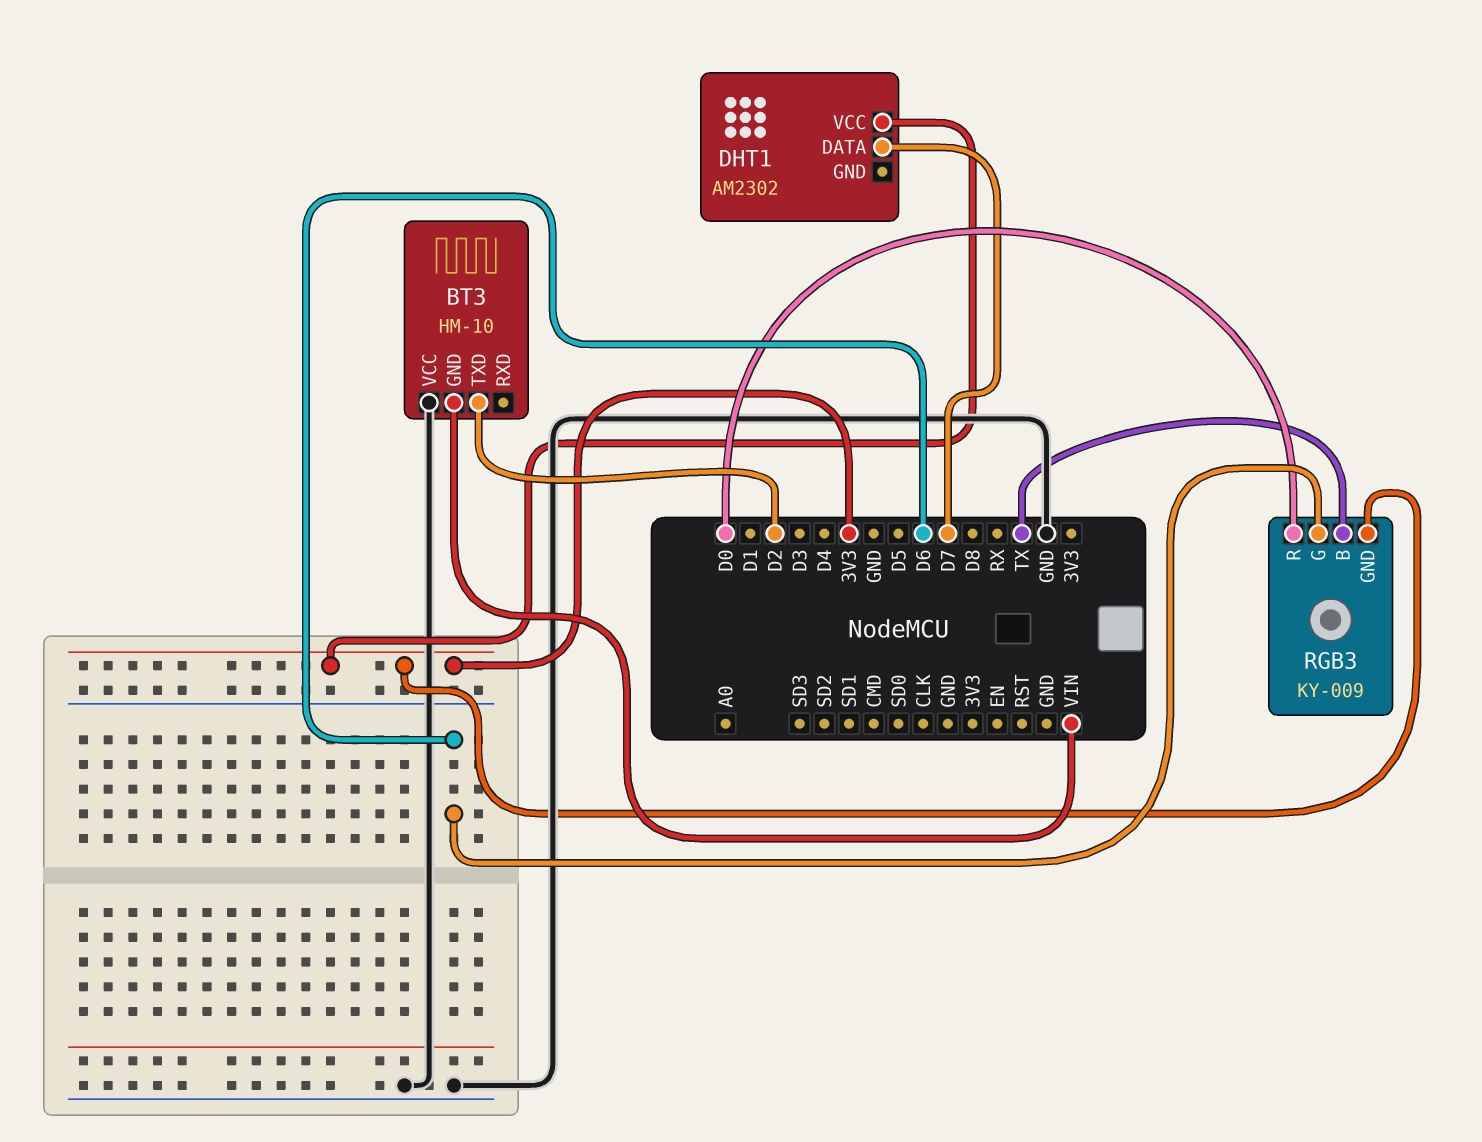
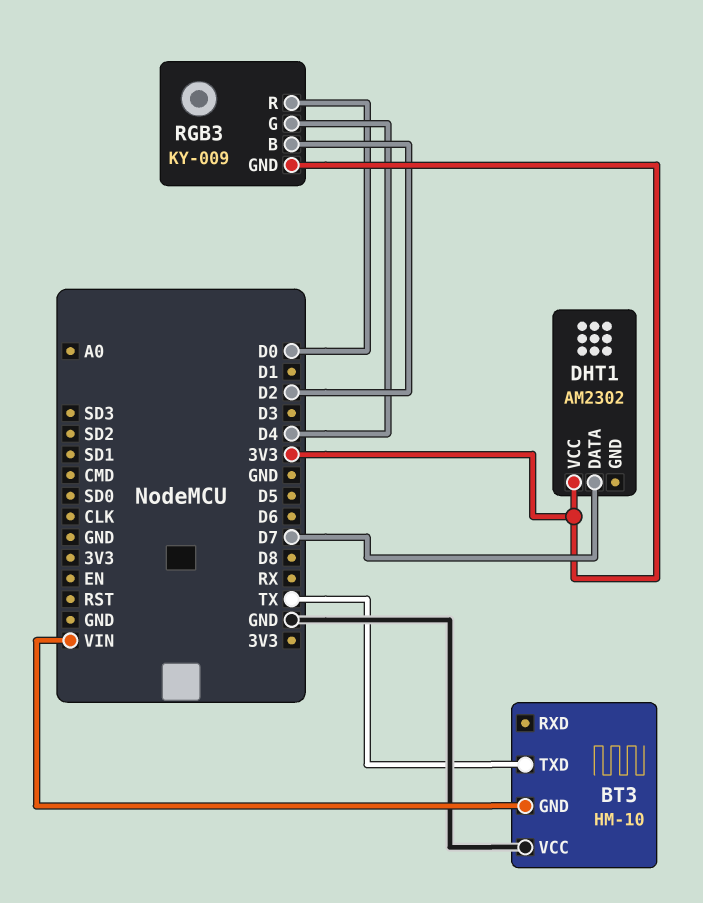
BT3 pin TXD: D2 -> TX
RGB3 pin B: TX -> D2
RGB3 pin G: D6 -> D4

